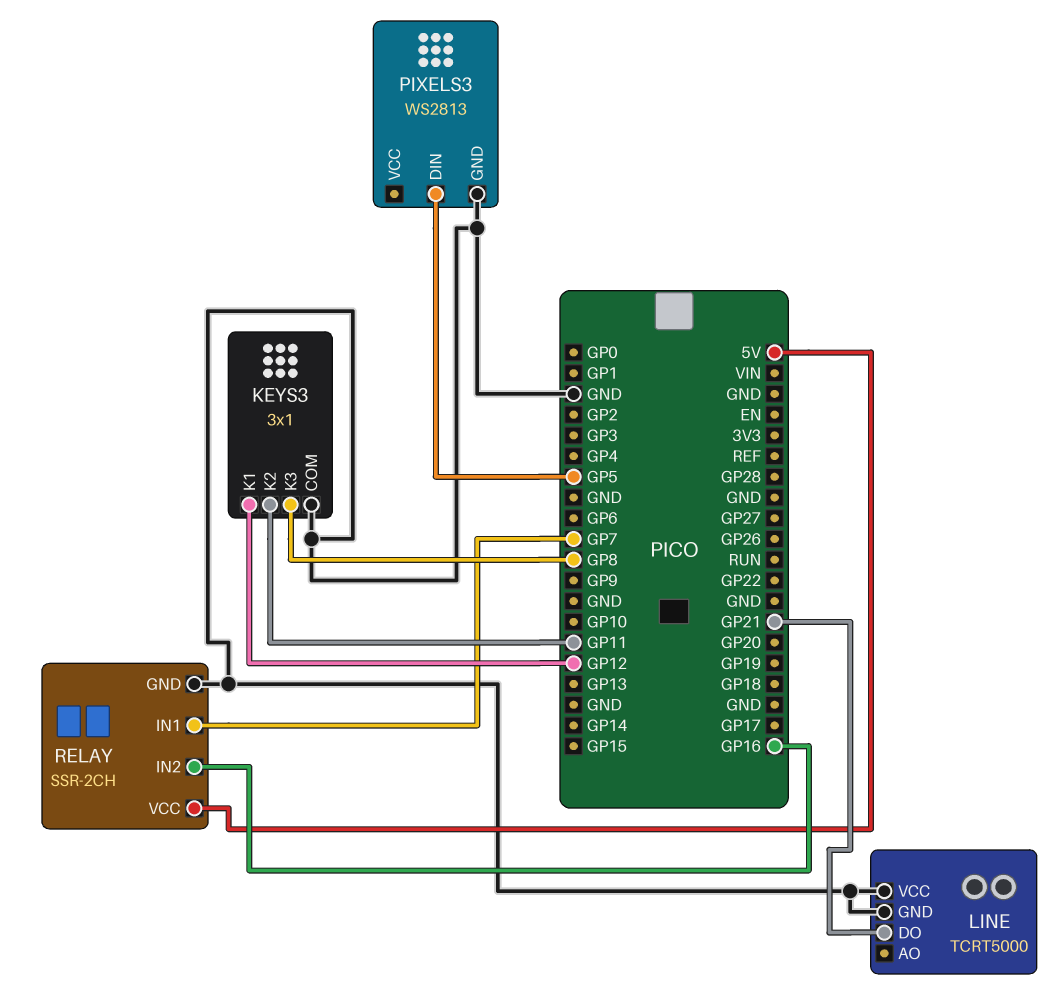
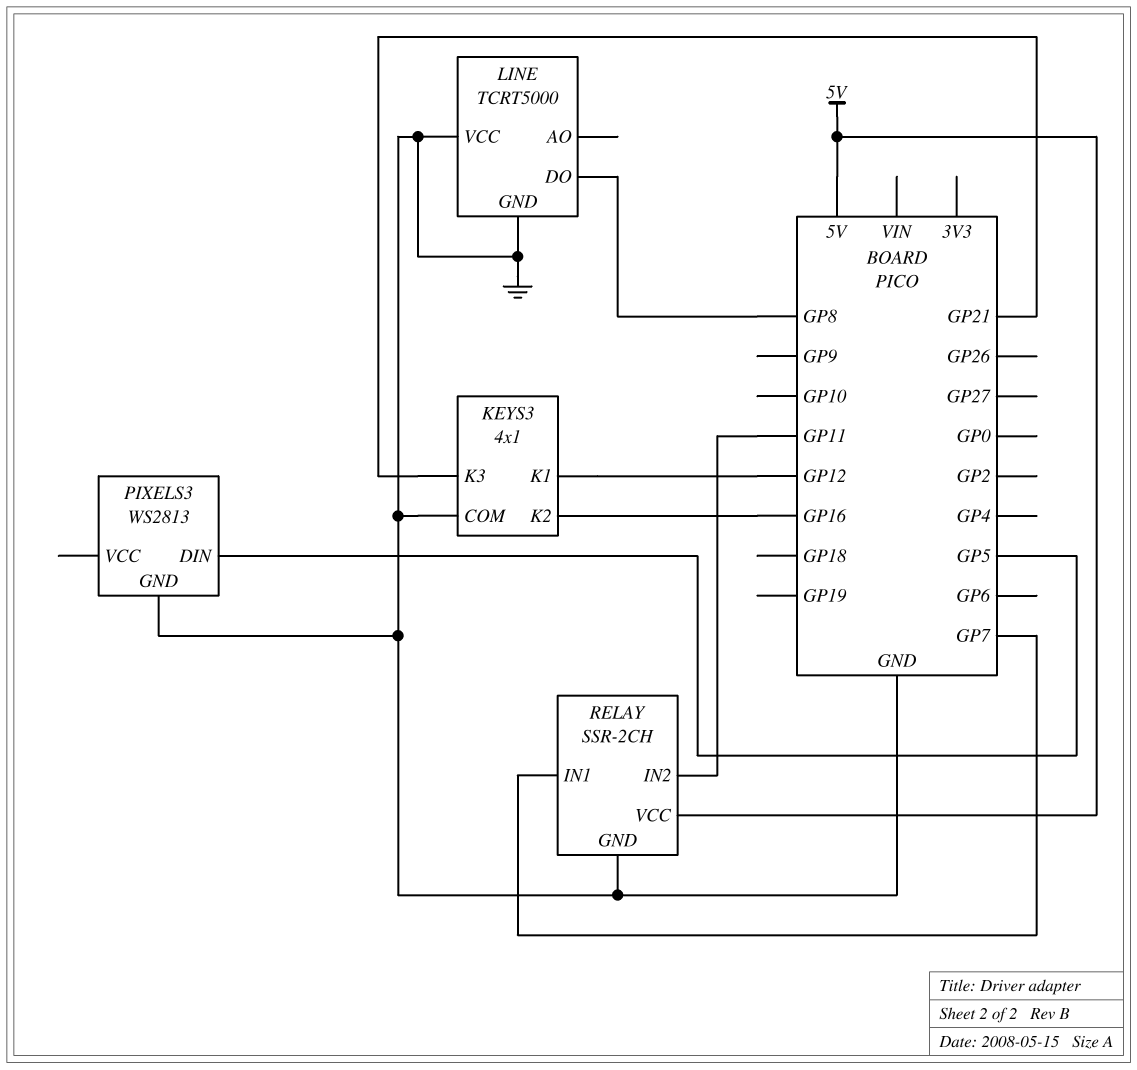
KEYS3: 3x1 -> 4x1
KEYS3 pin K2: GP11 -> GP16
KEYS3 pin K3: GP8 -> GP21
LINE pin DO: GP21 -> GP8
RELAY pin IN2: GP16 -> GP11

